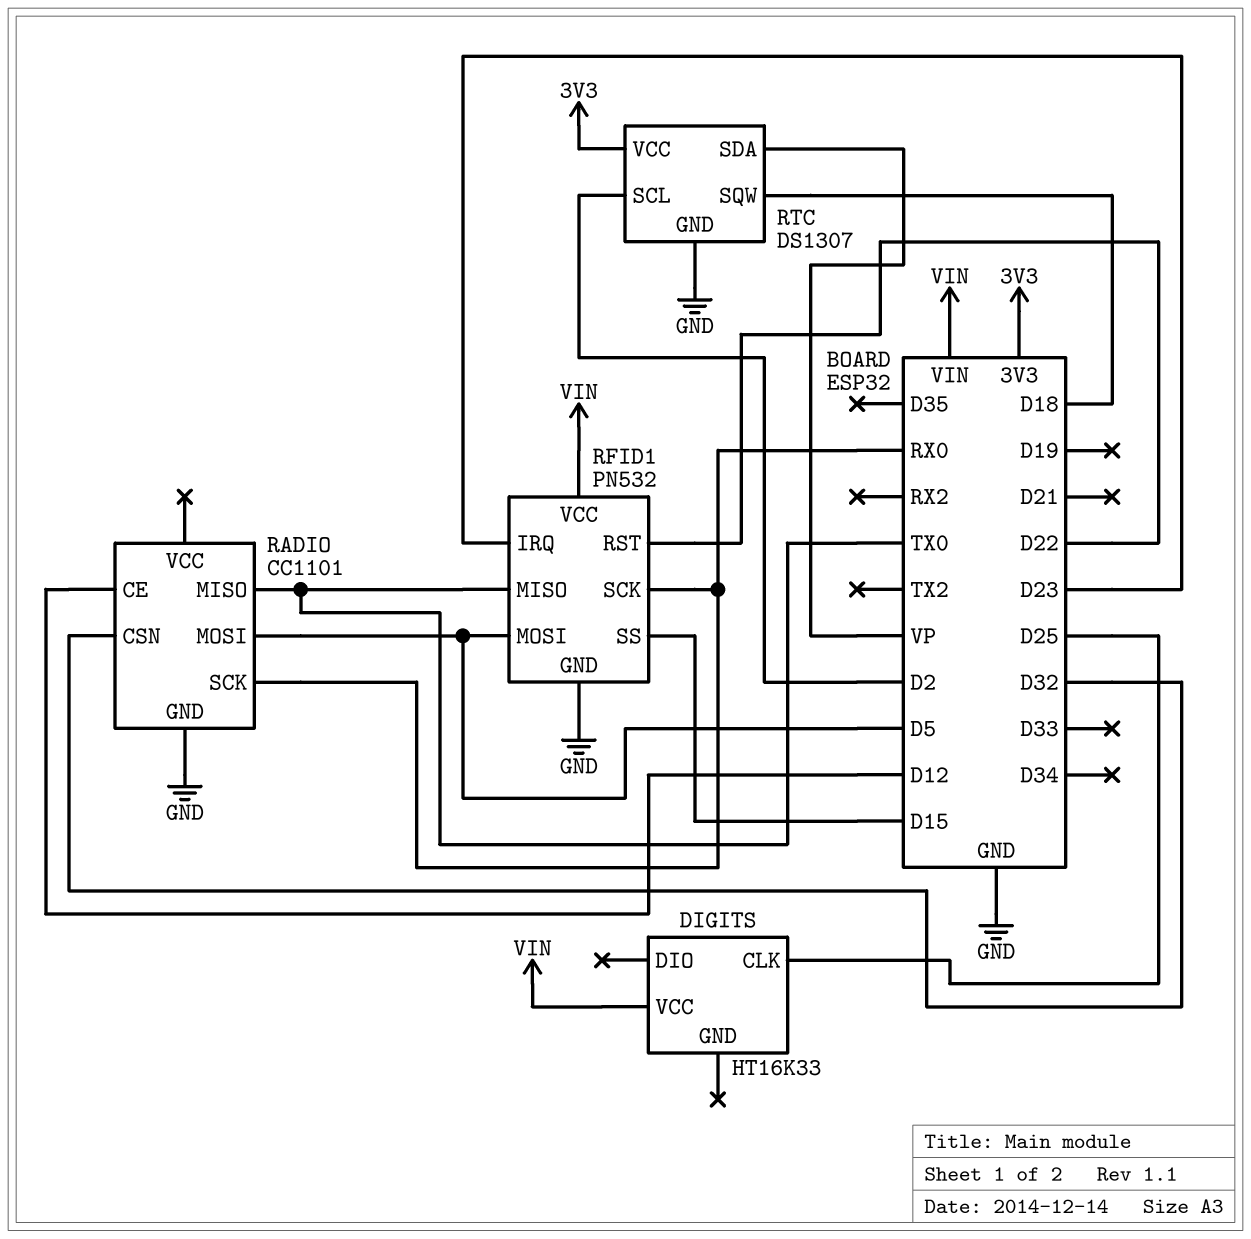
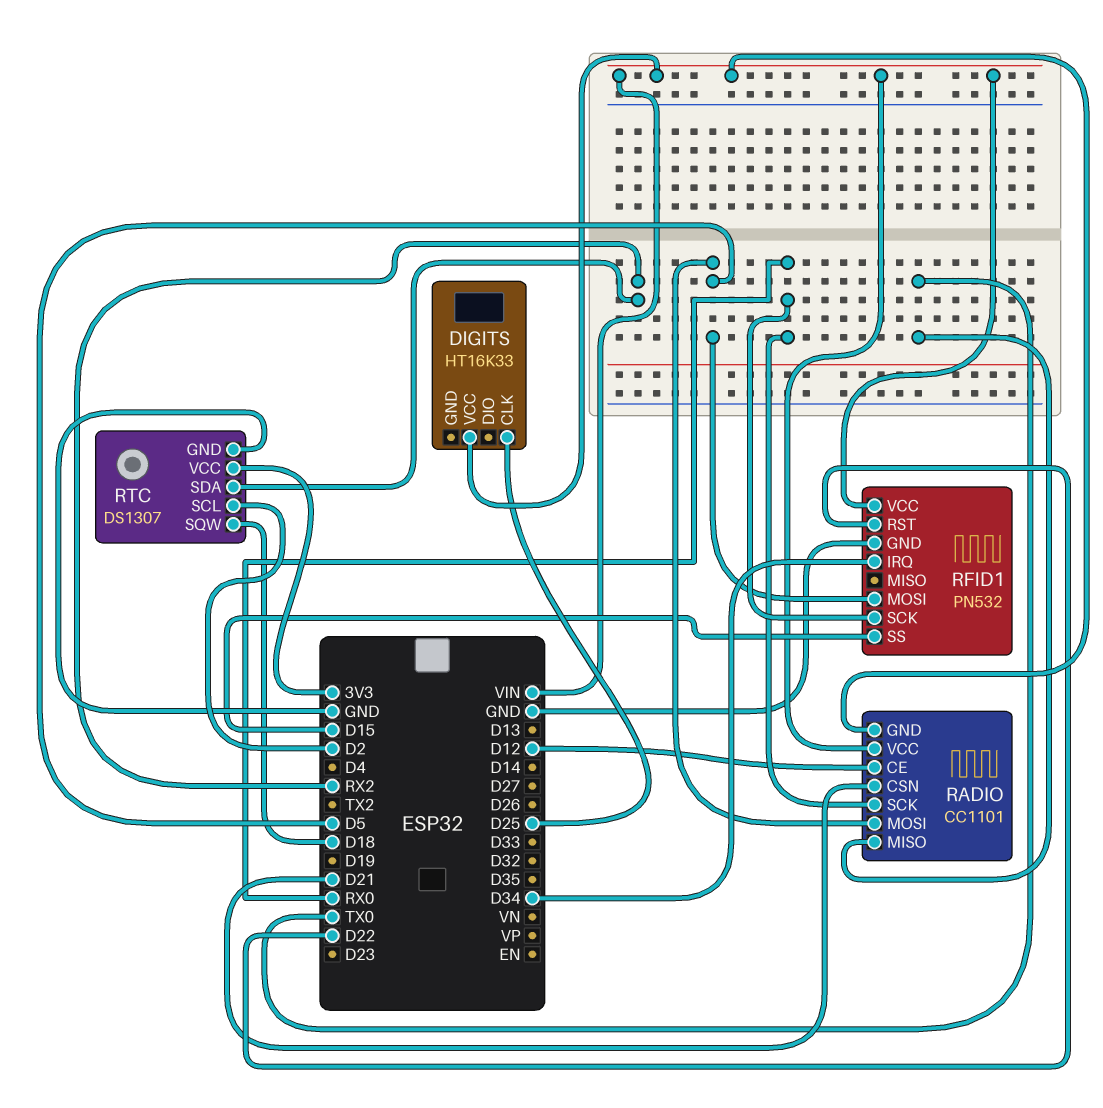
RADIO pin CSN: D32 -> D21
RADIO pin GND: GND -> VIN
RADIO pin VCC: none -> VIN
RFID1 pin IRQ: D23 -> D34
RFID1 pin MISO: TX0 -> none
RTC pin SDA: VP -> RX2

